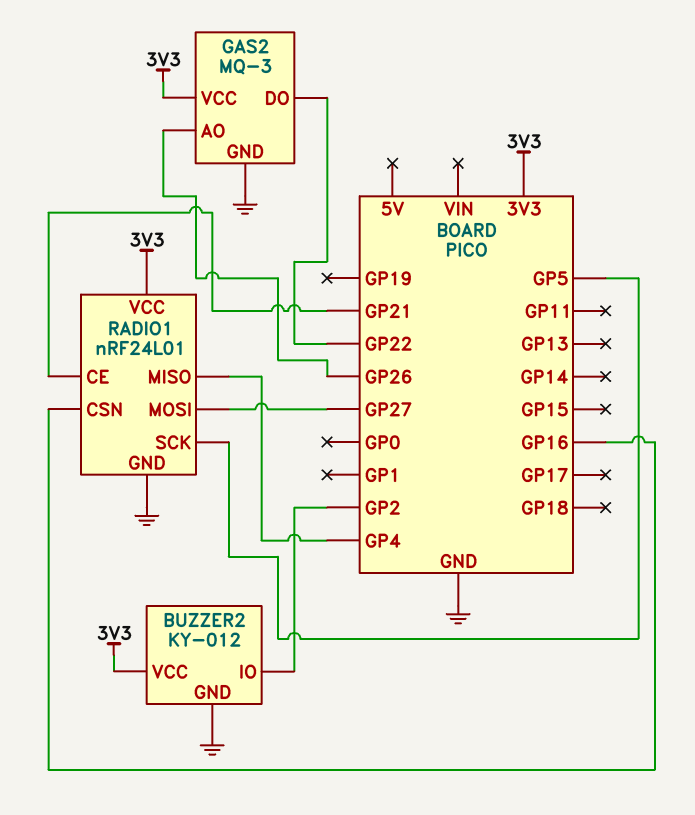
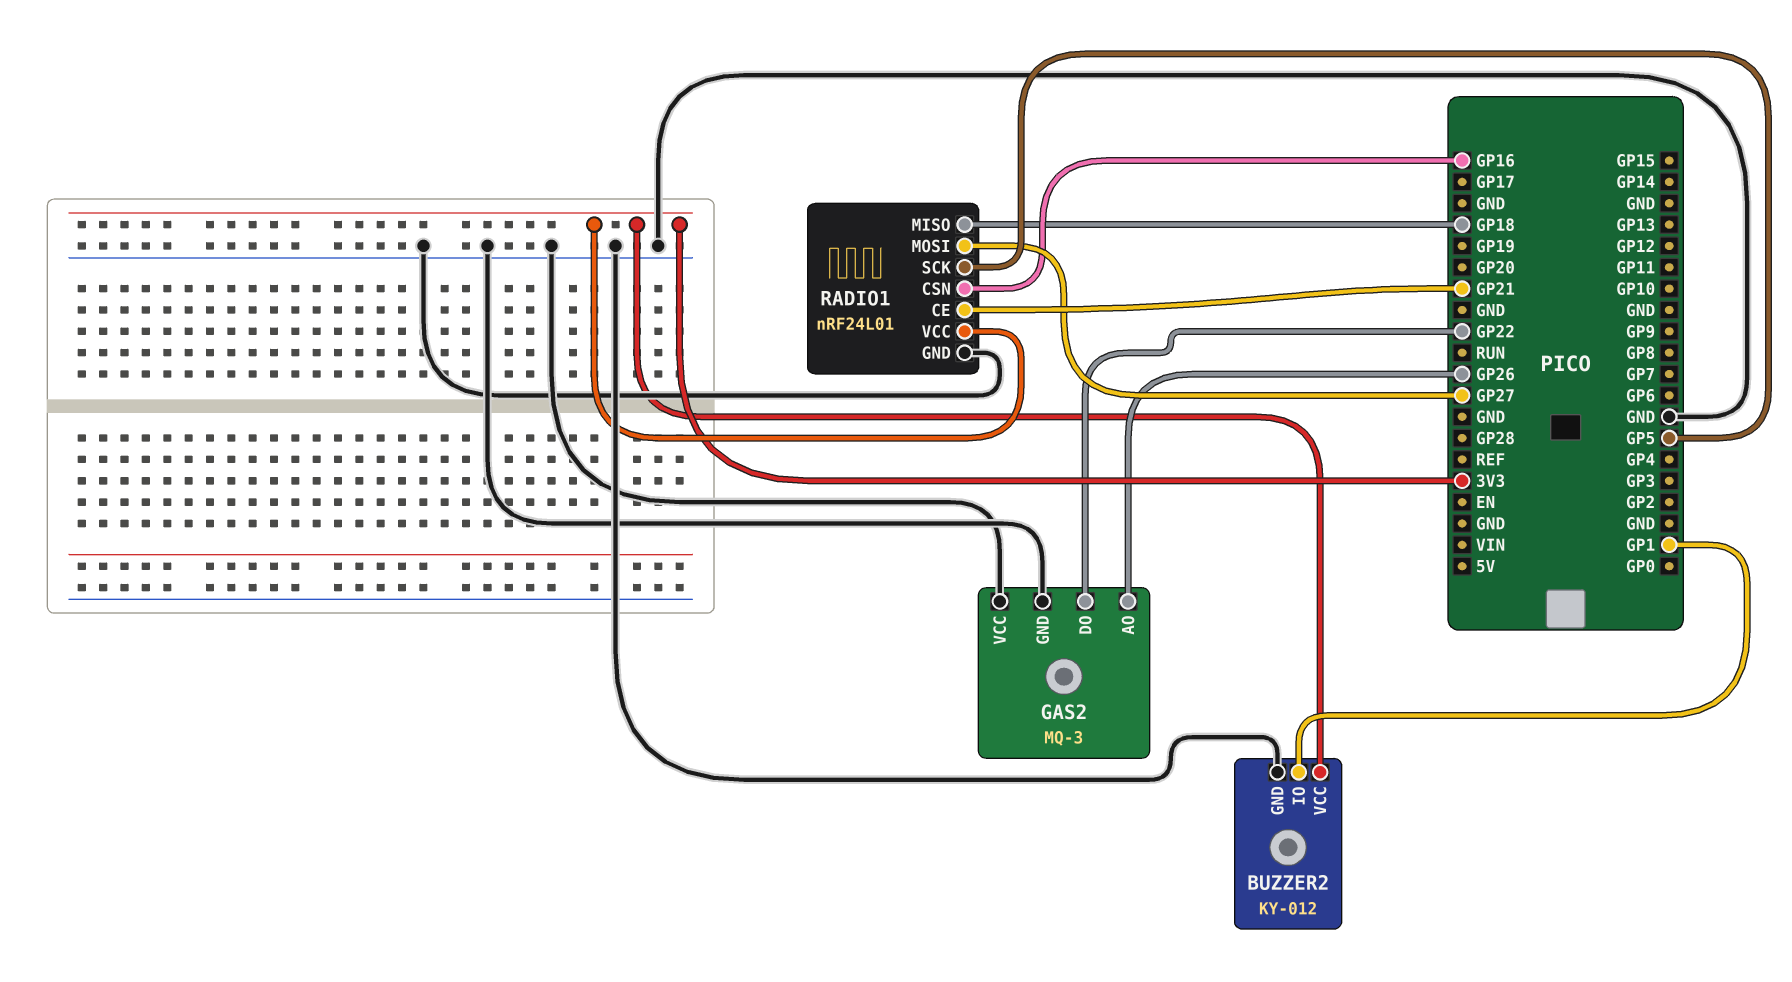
BUZZER2 pin IO: GP2 -> GP1
GAS2 pin VCC: 3V3 -> GND
RADIO1 pin MISO: GP4 -> GP18

